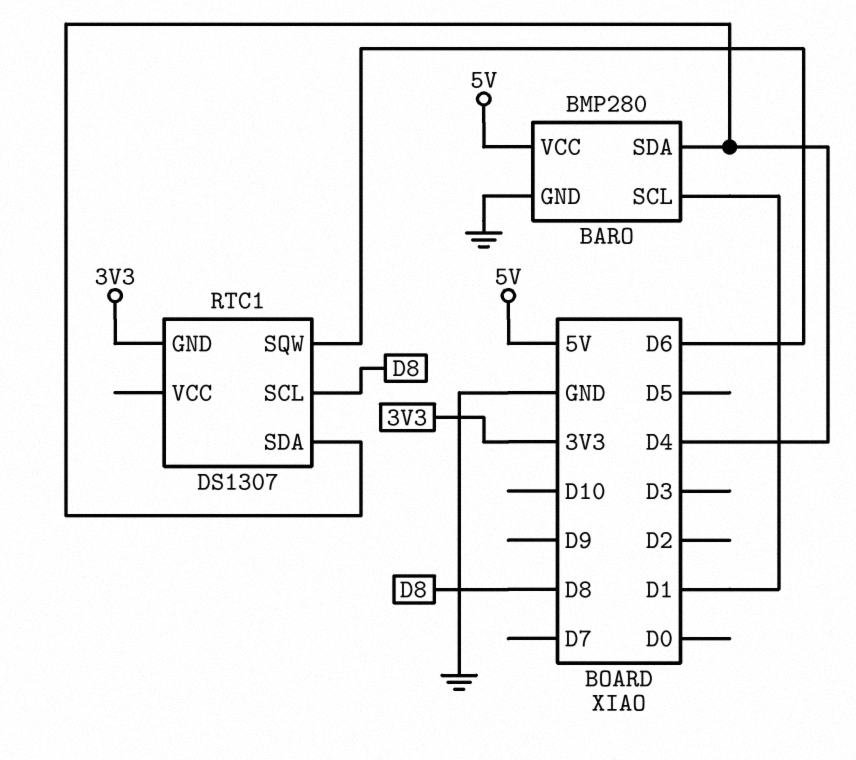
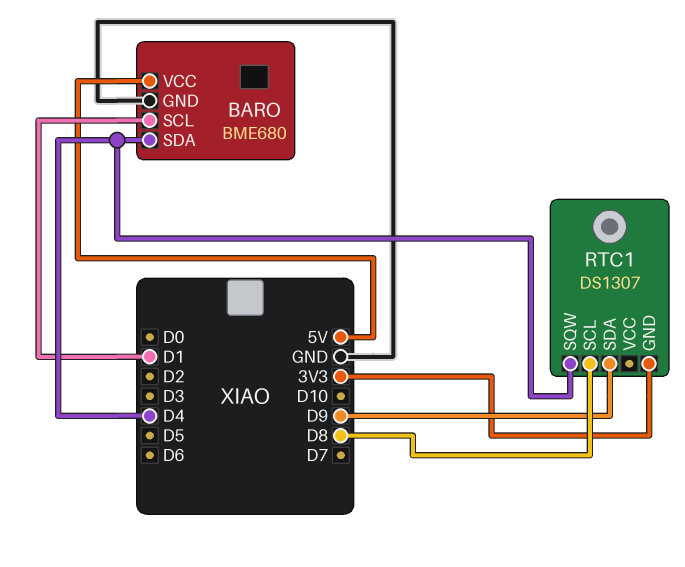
BARO: BMP280 -> BME680
RTC1 pin SDA: D4 -> D9
RTC1 pin SQW: D6 -> D4

